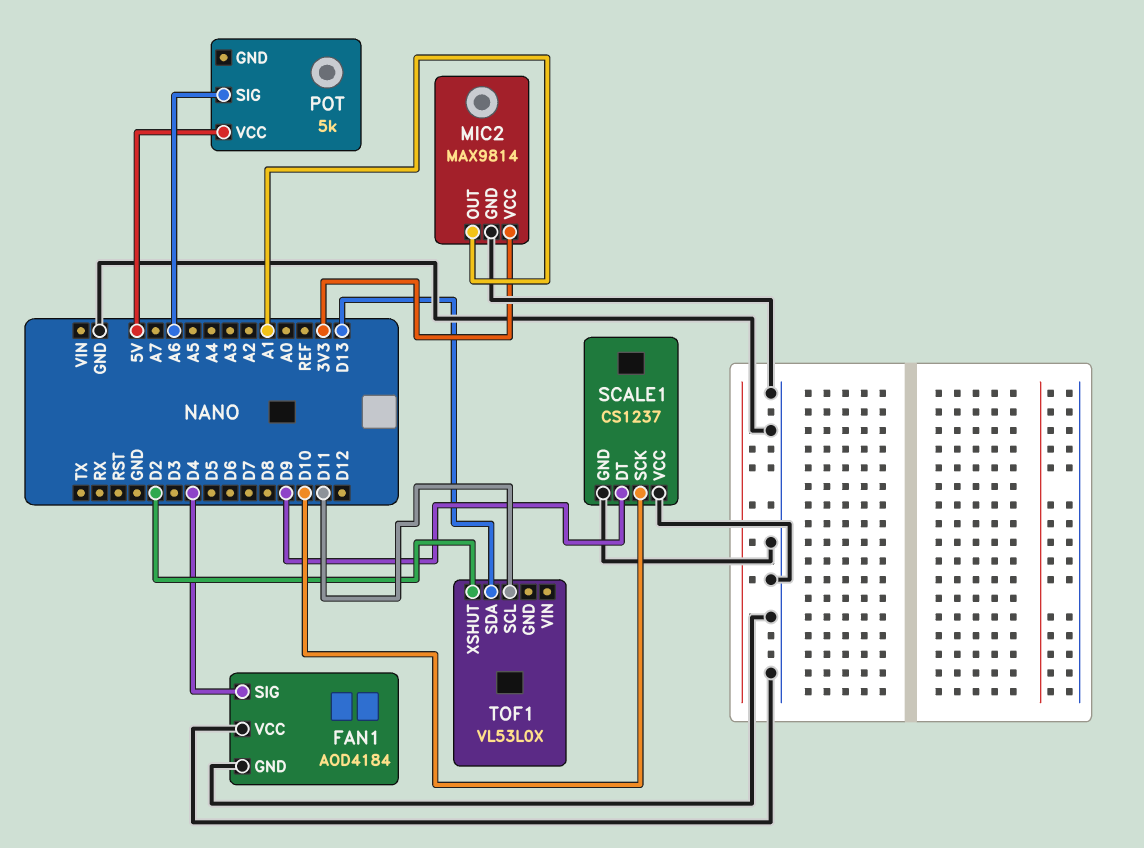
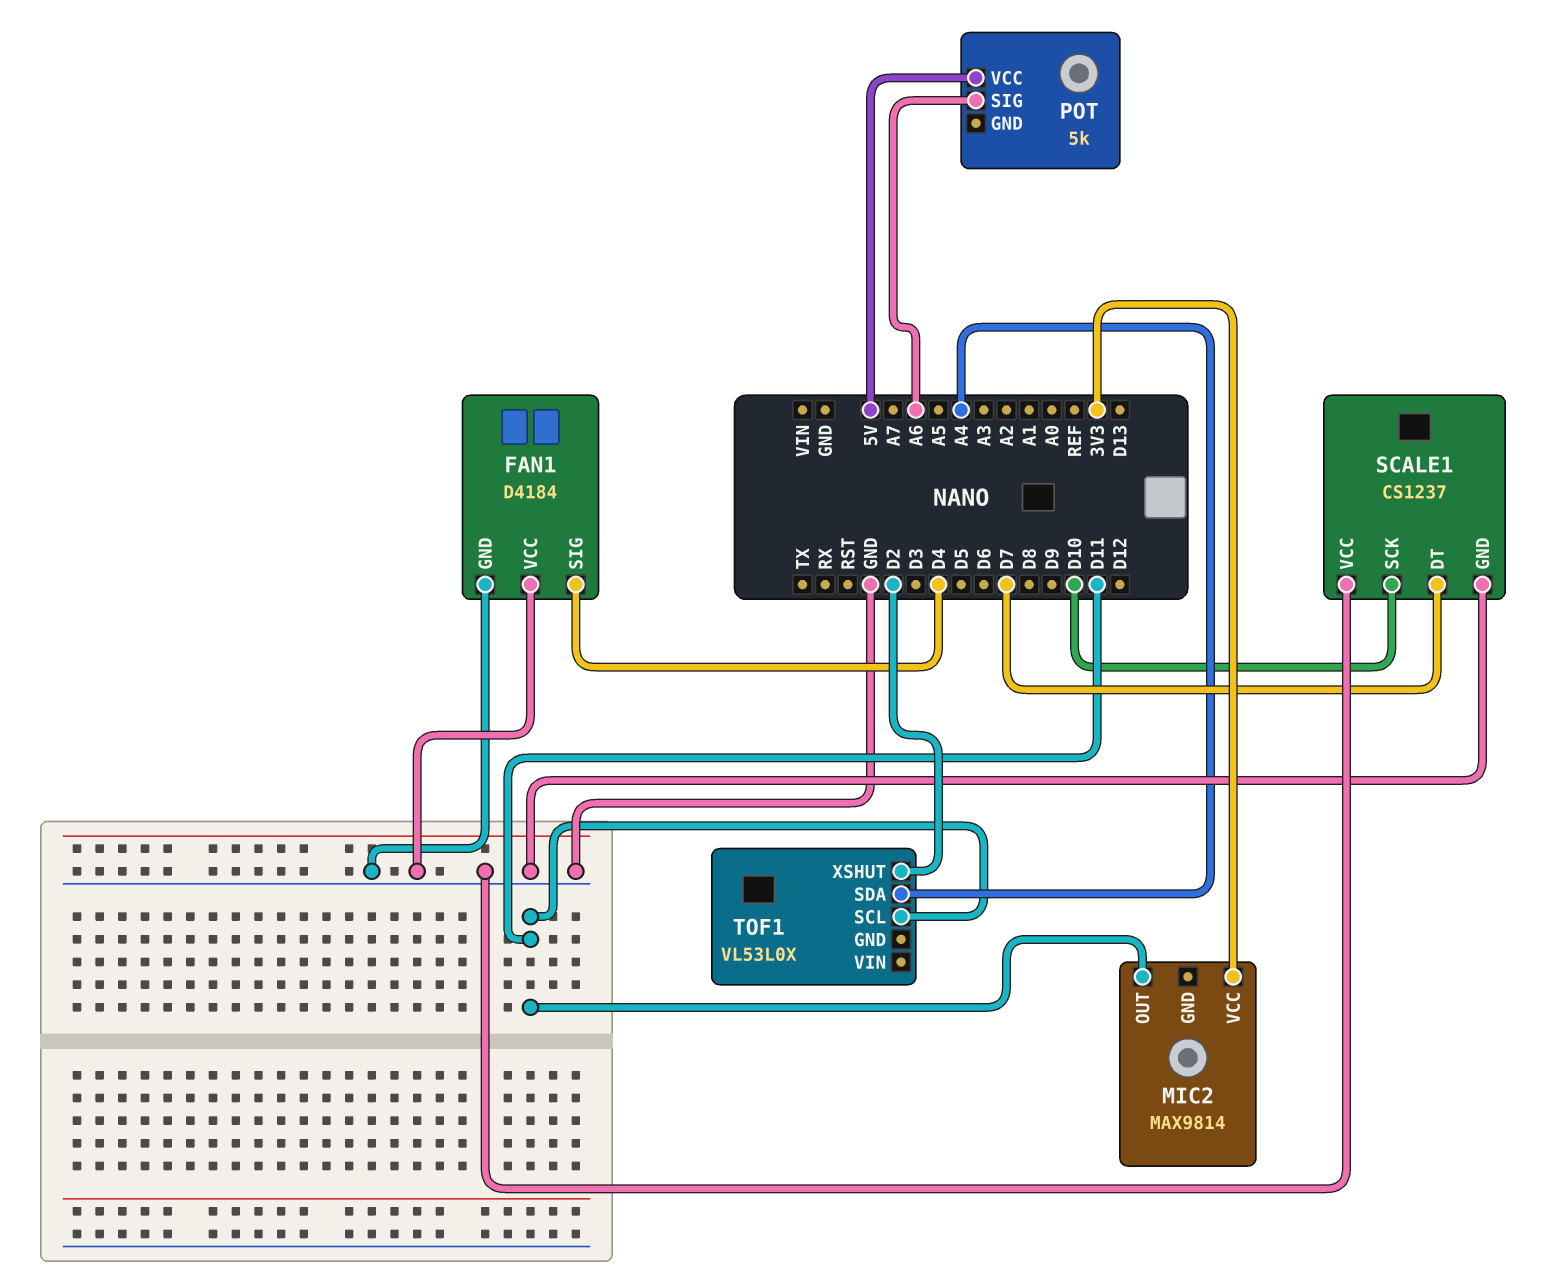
FAN1: AOD4184 -> D4184
MIC2 pin GND: GND -> none
MIC2 pin OUT: A1 -> D11
SCALE1 pin DT: D9 -> D7
TOF1 pin SDA: D13 -> A4

